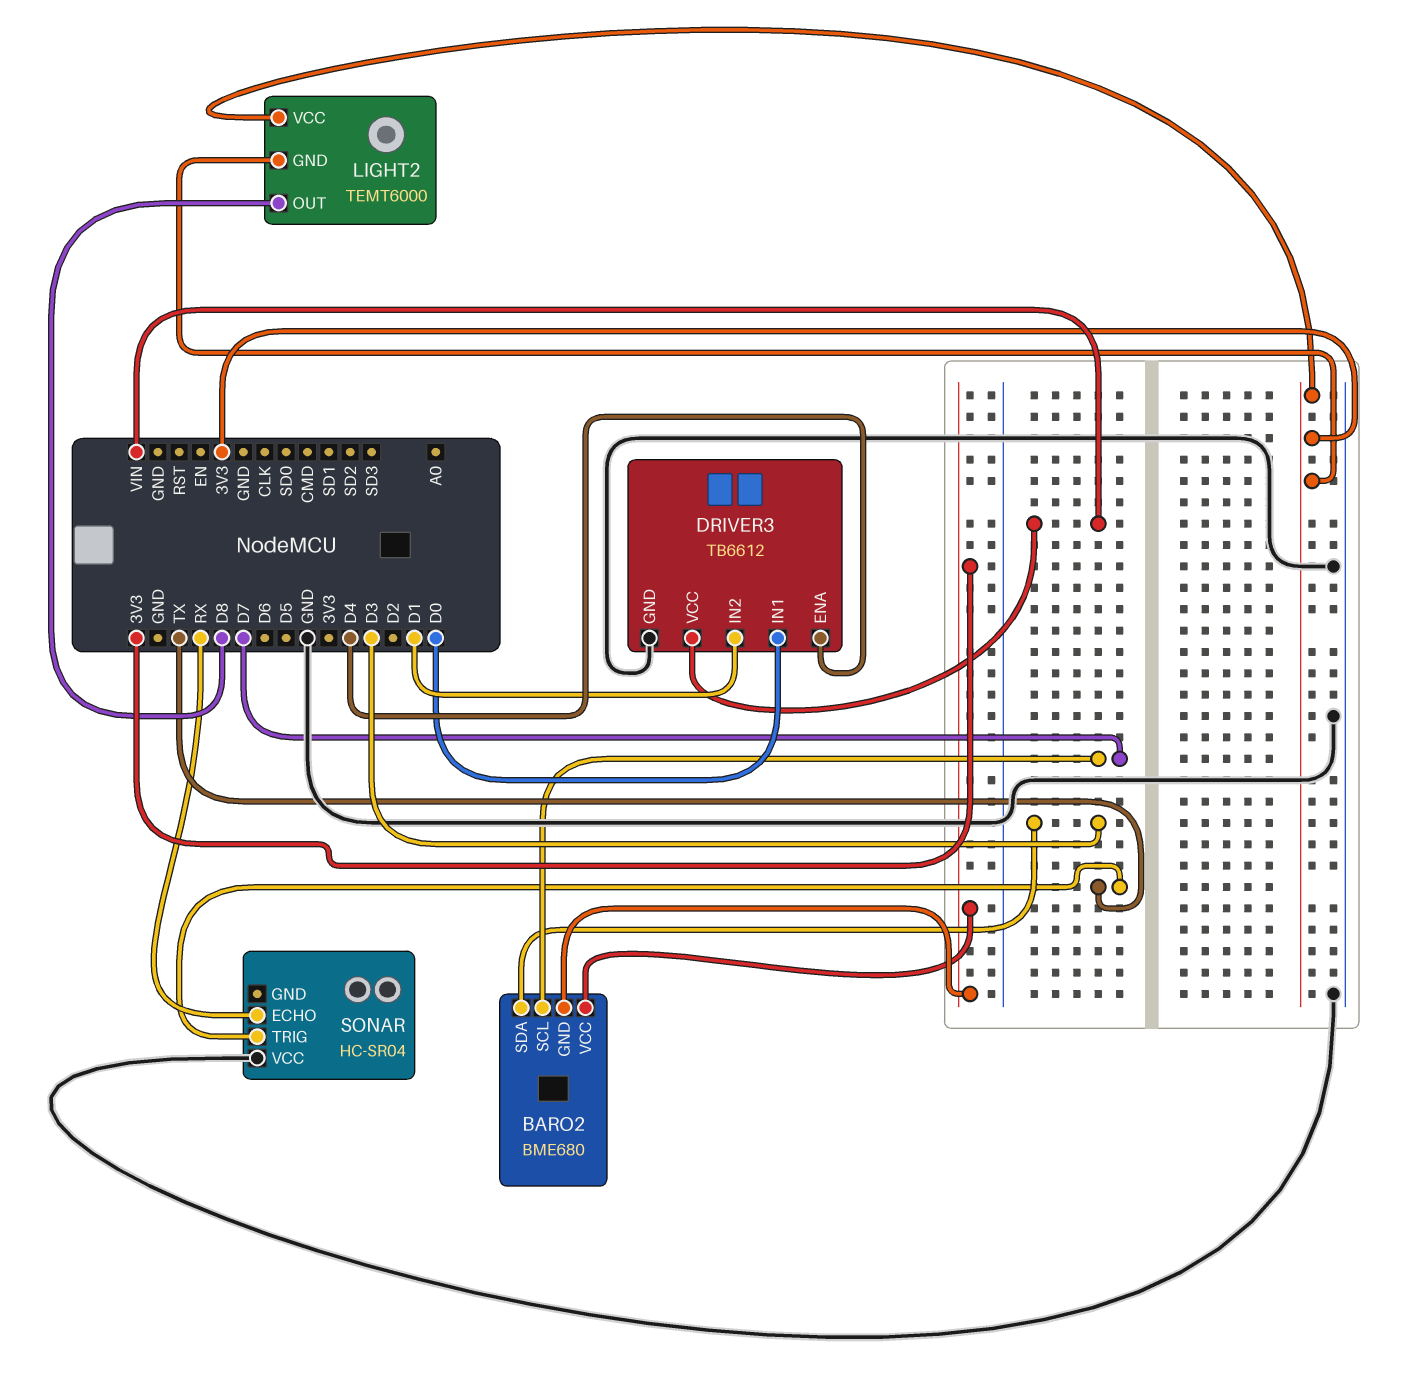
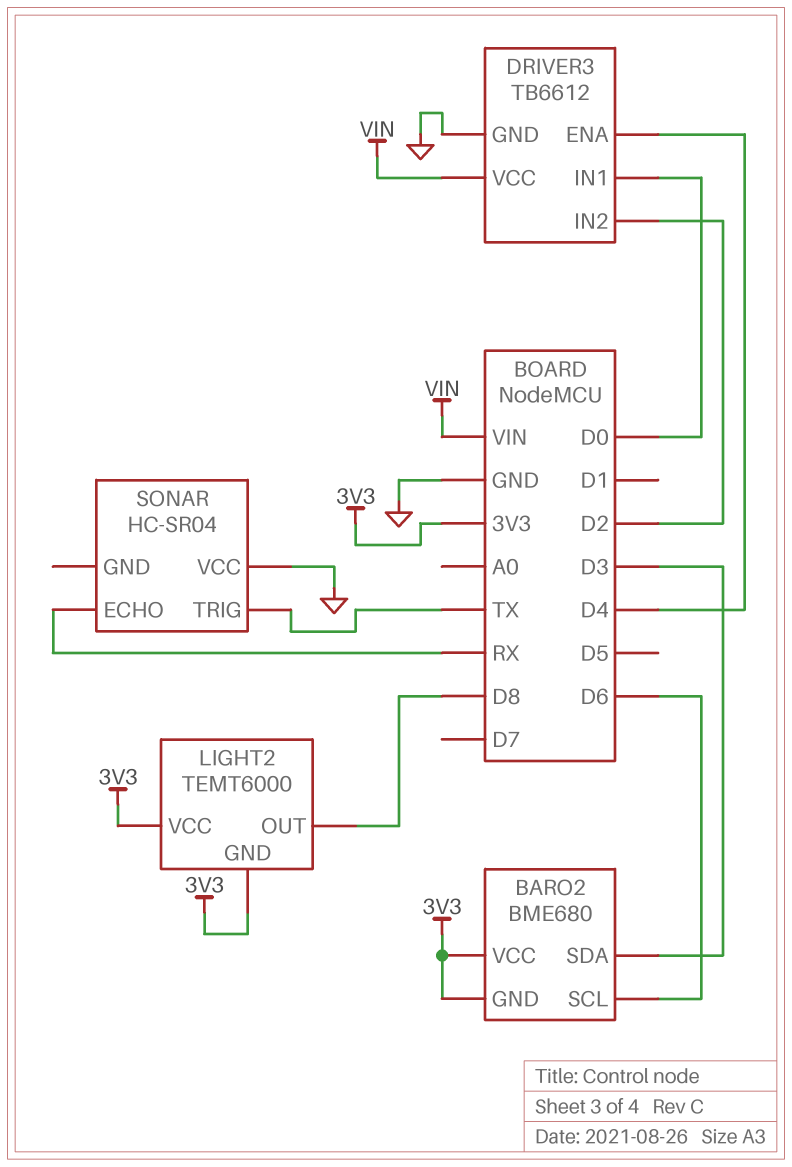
BARO2 pin SCL: D7 -> D6
DRIVER3 pin IN2: D1 -> D2

